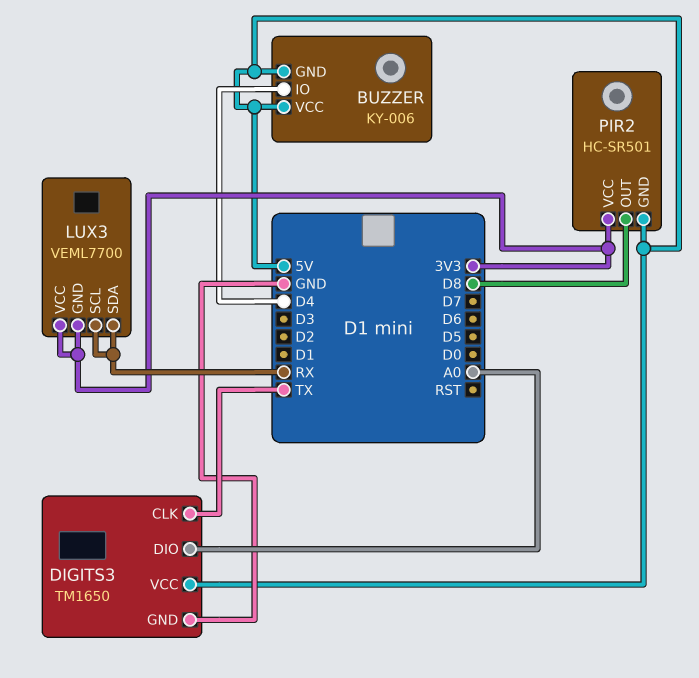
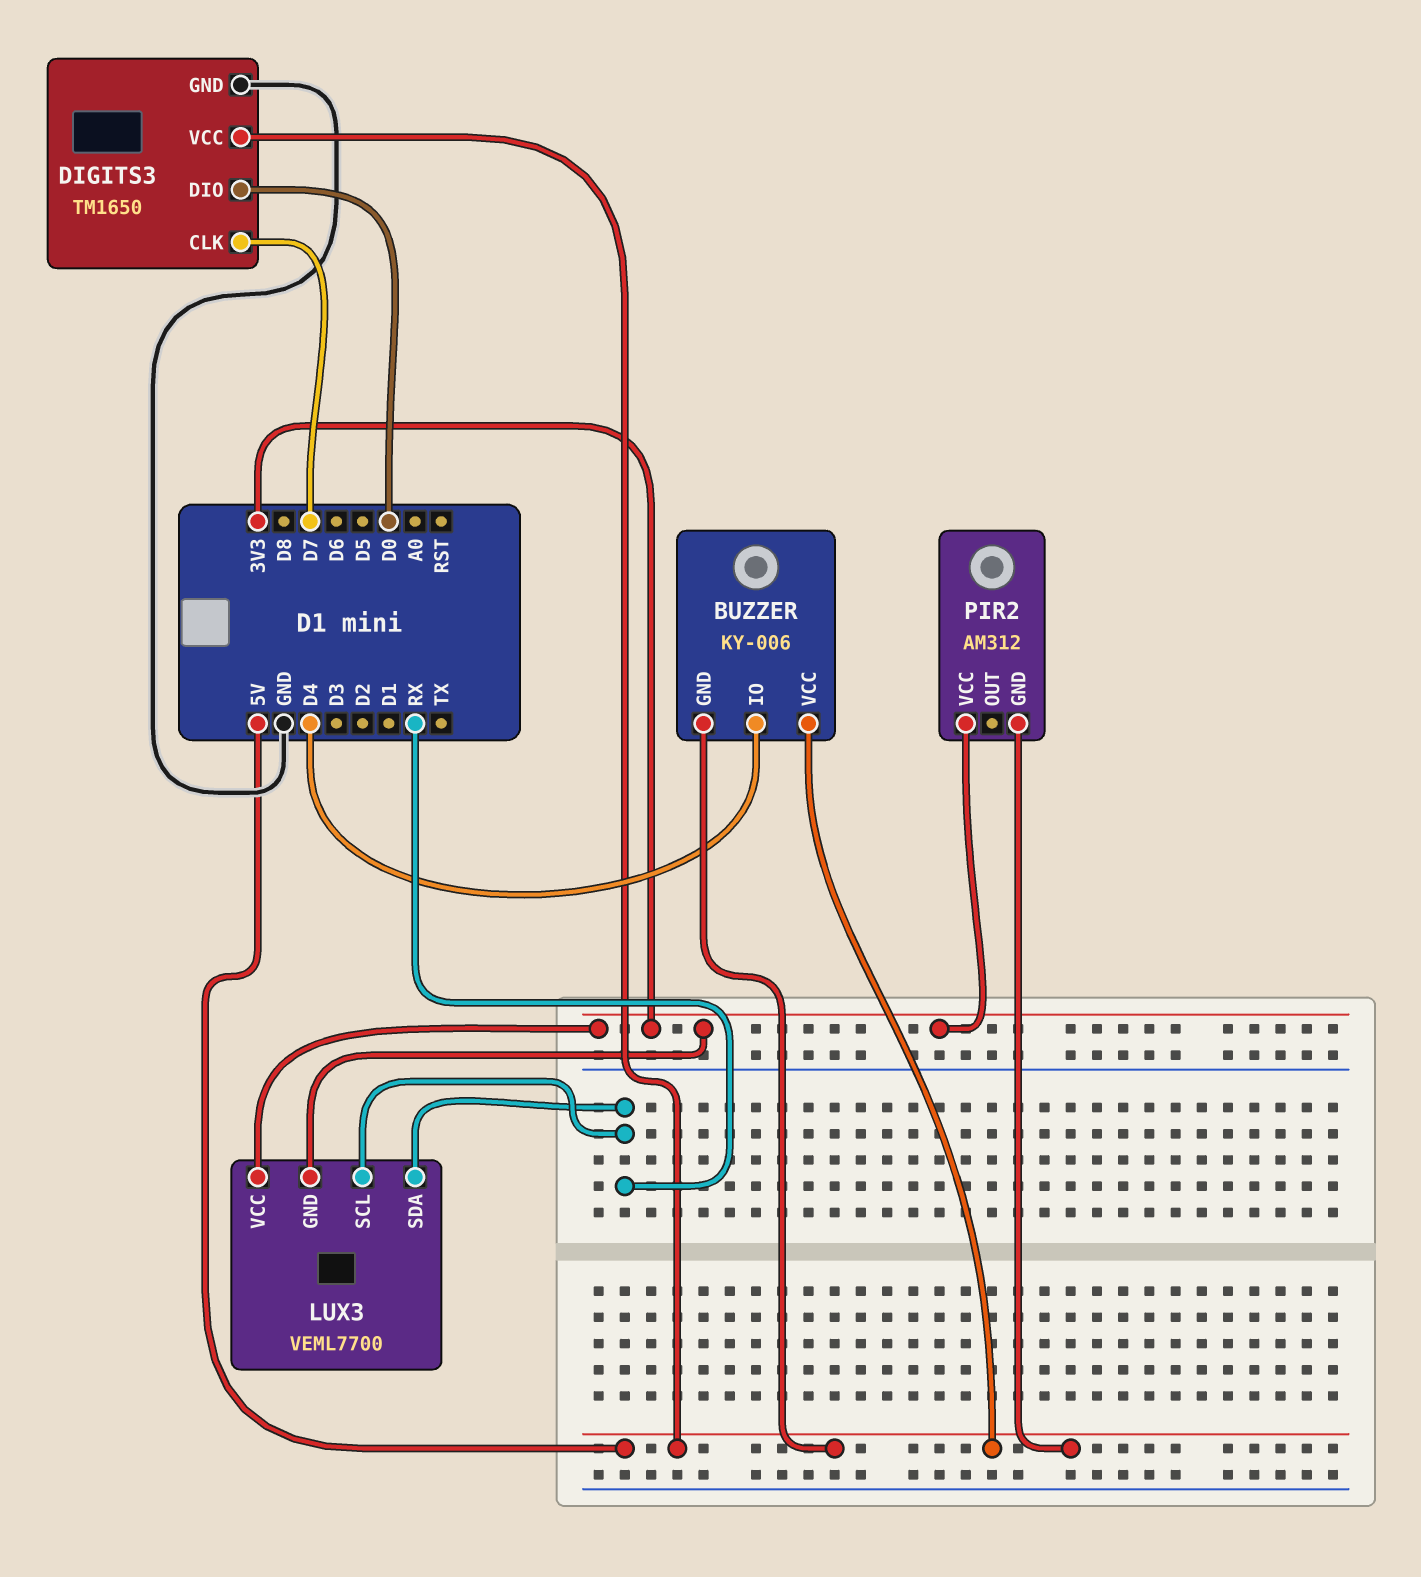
DIGITS3 pin CLK: TX -> D7
DIGITS3 pin DIO: A0 -> D0
PIR2: HC-SR501 -> AM312
PIR2 pin OUT: D8 -> none

